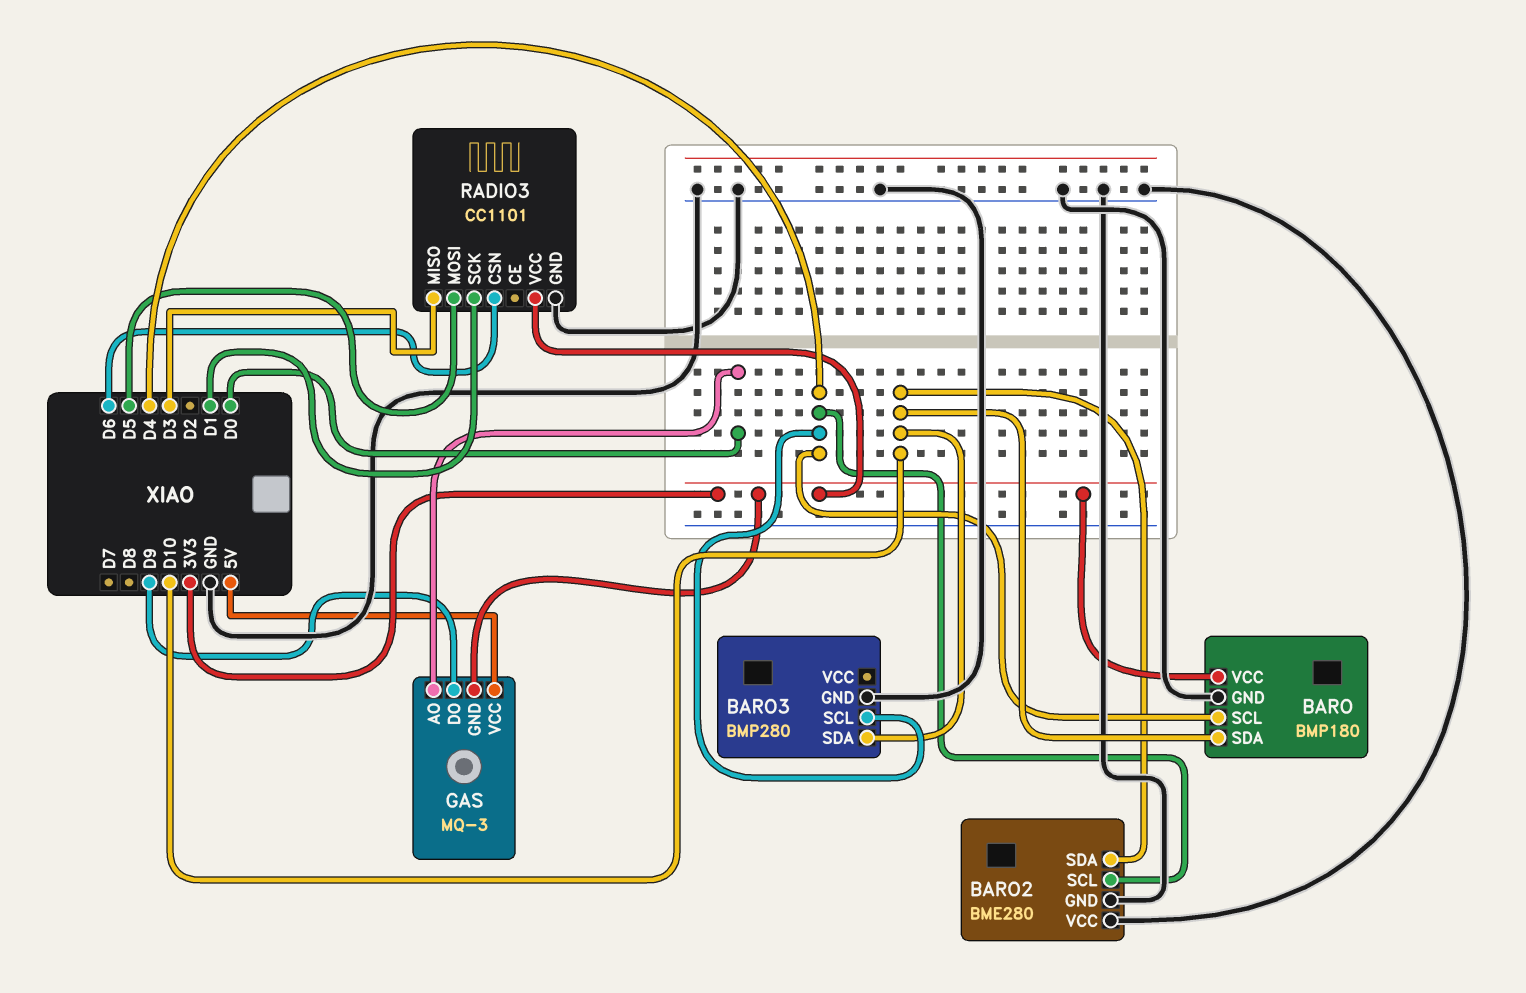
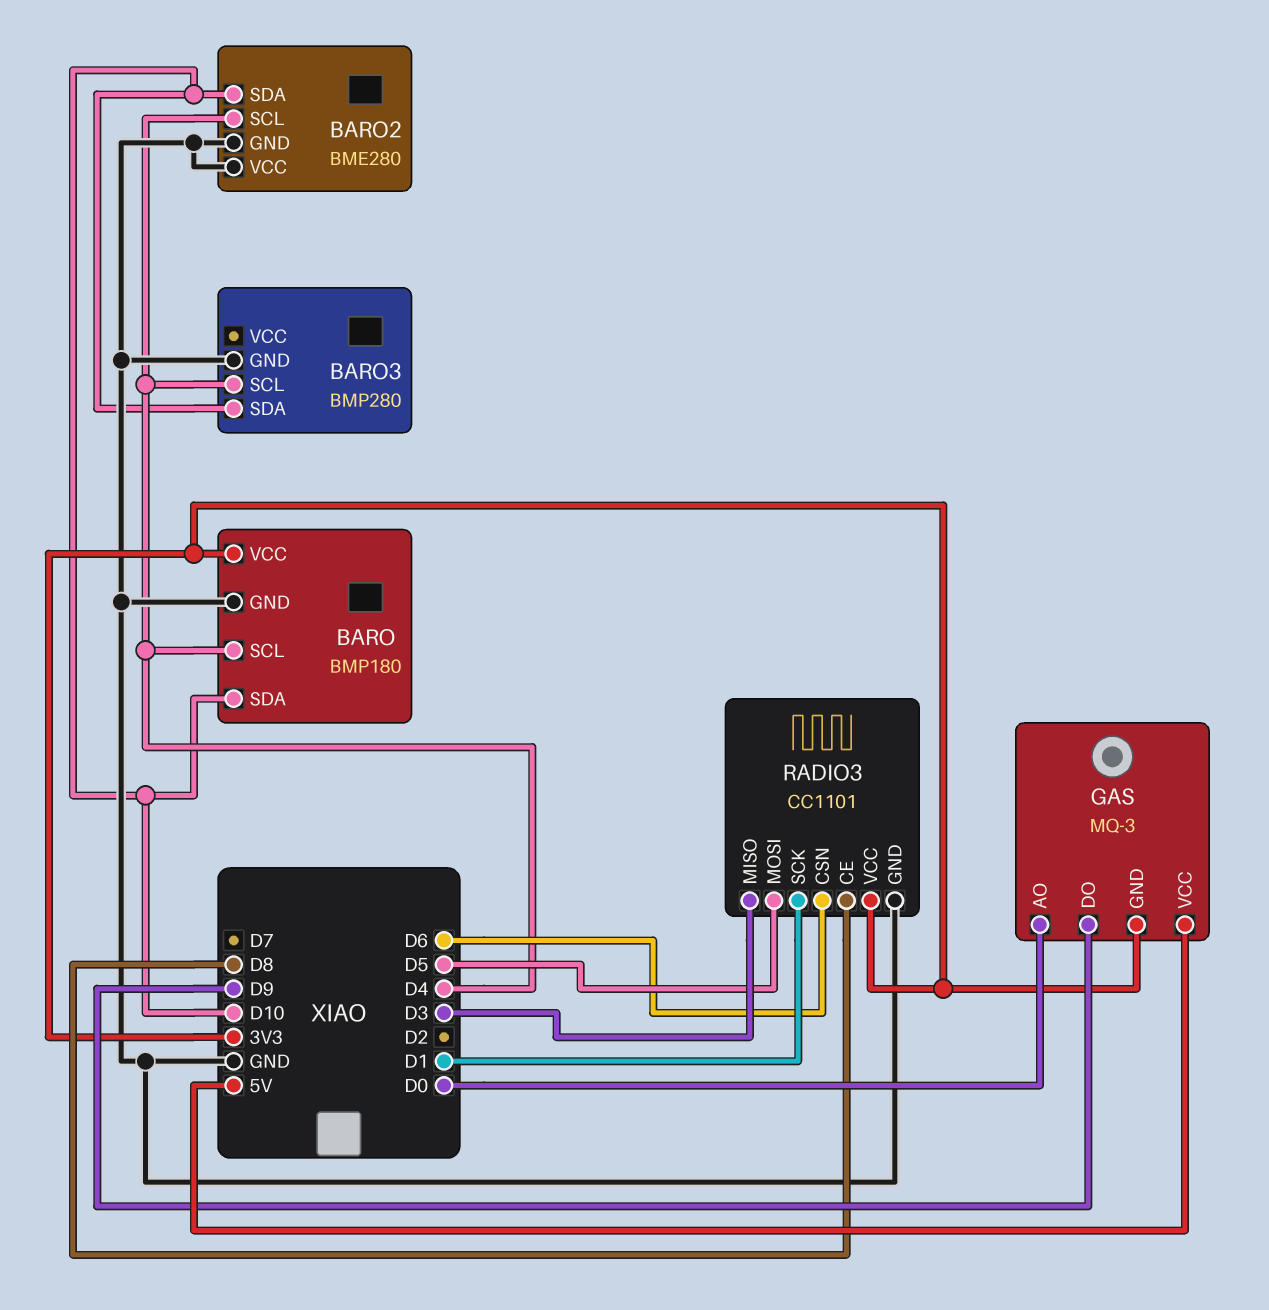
RADIO3 pin CE: none -> D8

